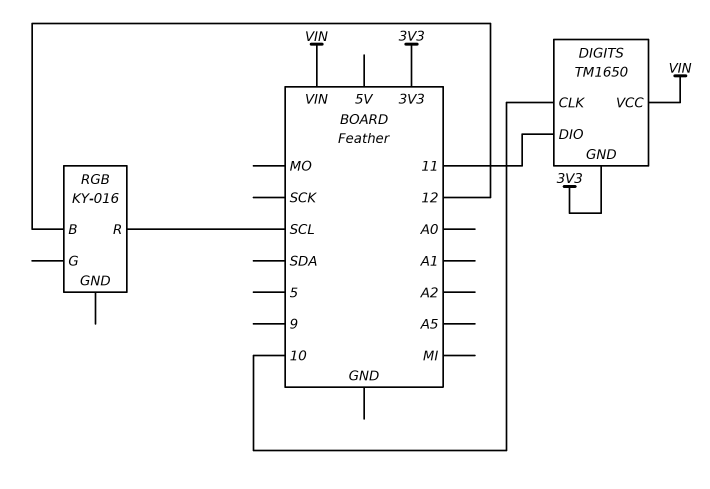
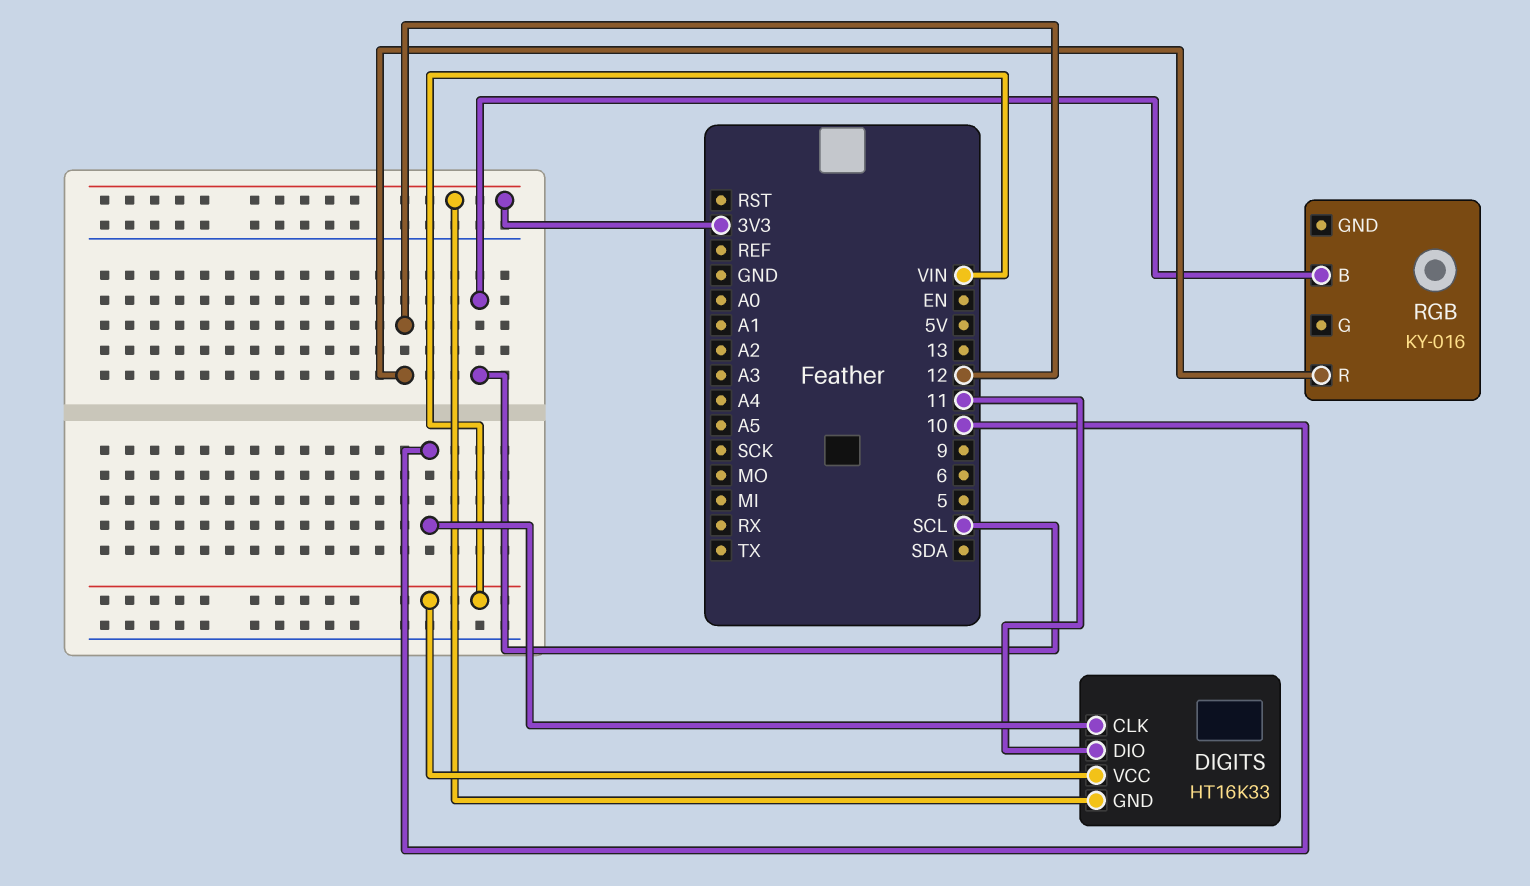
DIGITS: TM1650 -> HT16K33
RGB pin B: 12 -> SCL
RGB pin R: SCL -> 12

